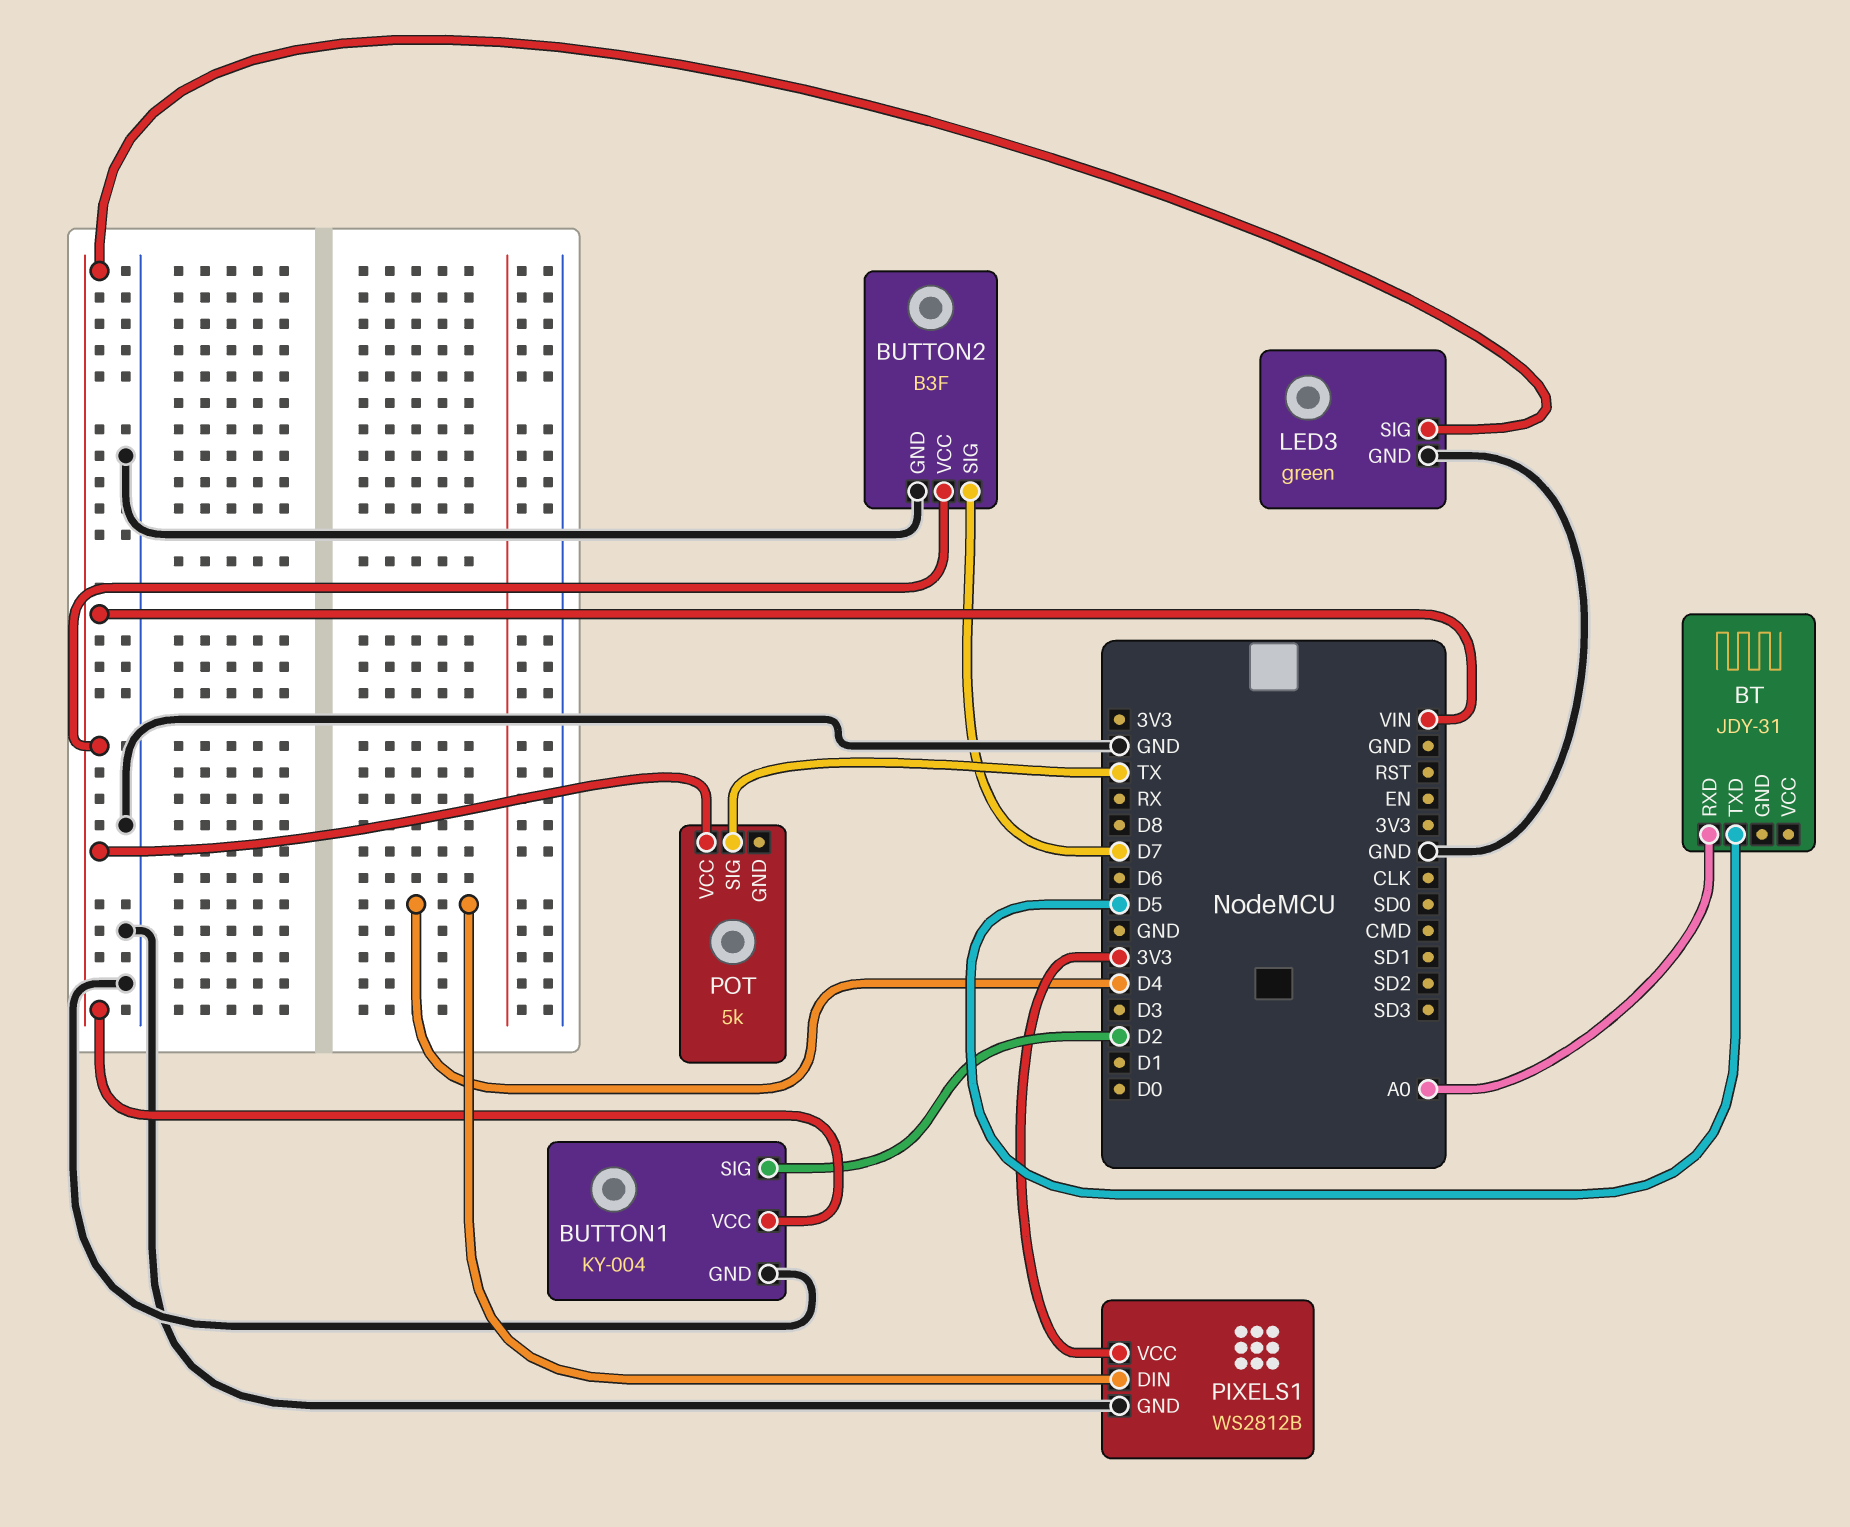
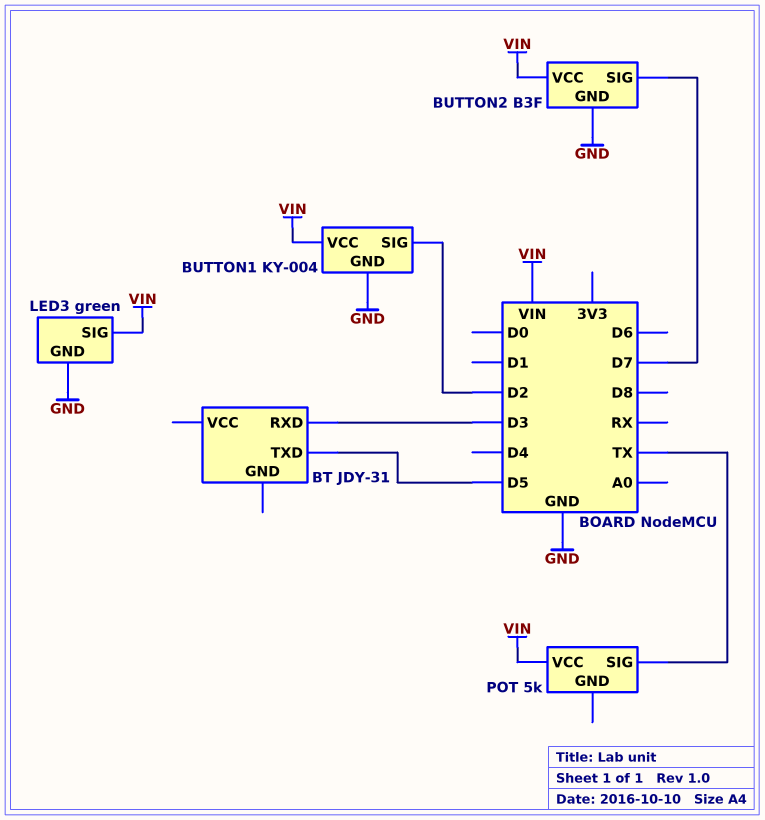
BT pin RXD: A0 -> D3
PIXELS1: WS2812B -> none
PIXELS1 pin DIN: D4 -> none
PIXELS1 pin GND: GND -> none
PIXELS1 pin VCC: 3V3 -> none

